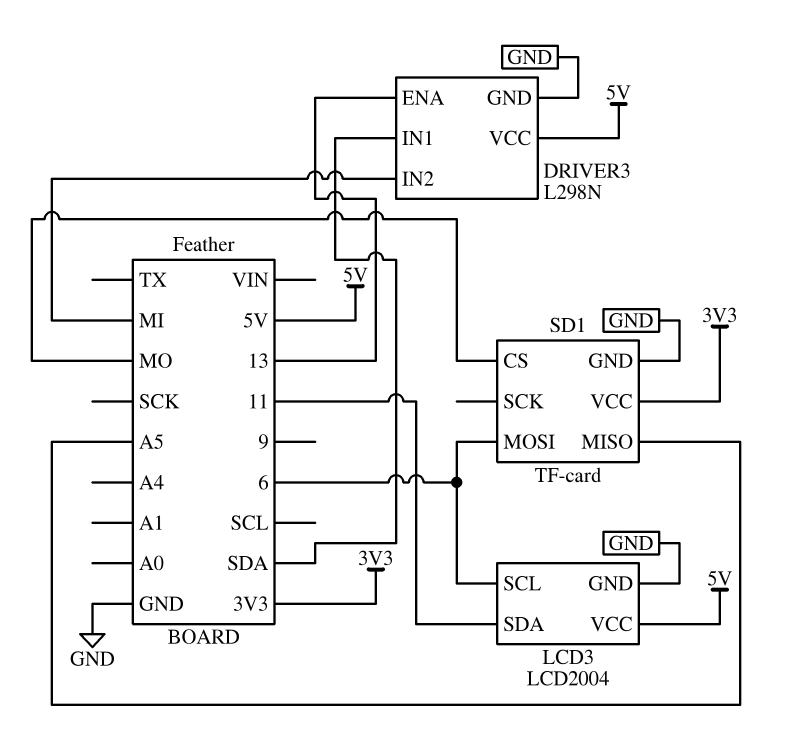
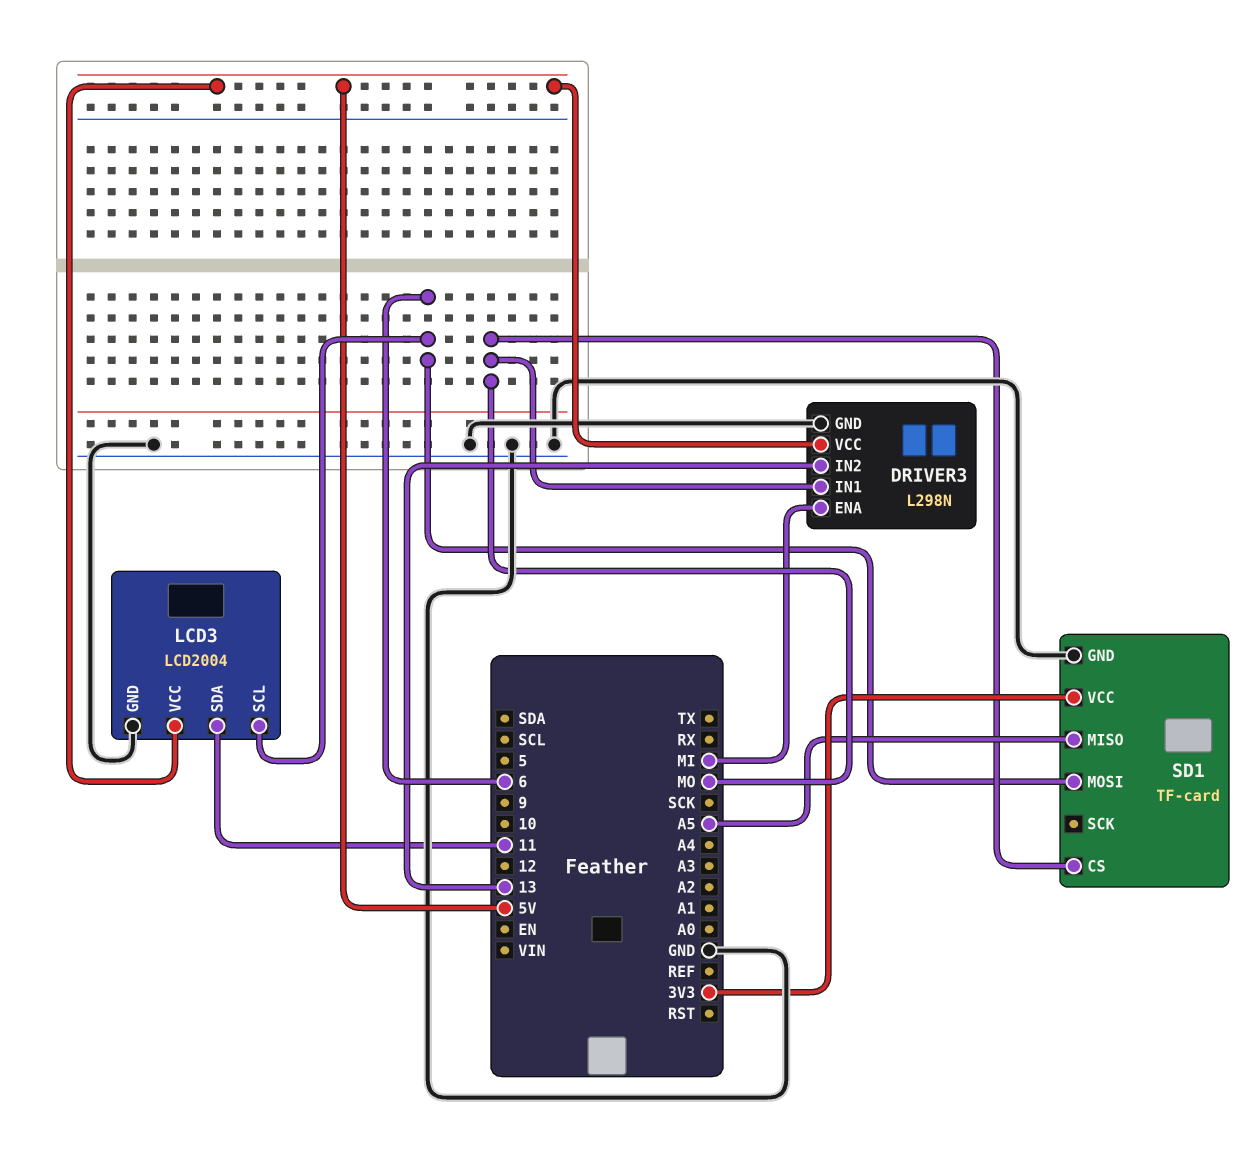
DRIVER3 pin ENA: 13 -> MI
DRIVER3 pin IN1: SDA -> MO
DRIVER3 pin IN2: MI -> 13

